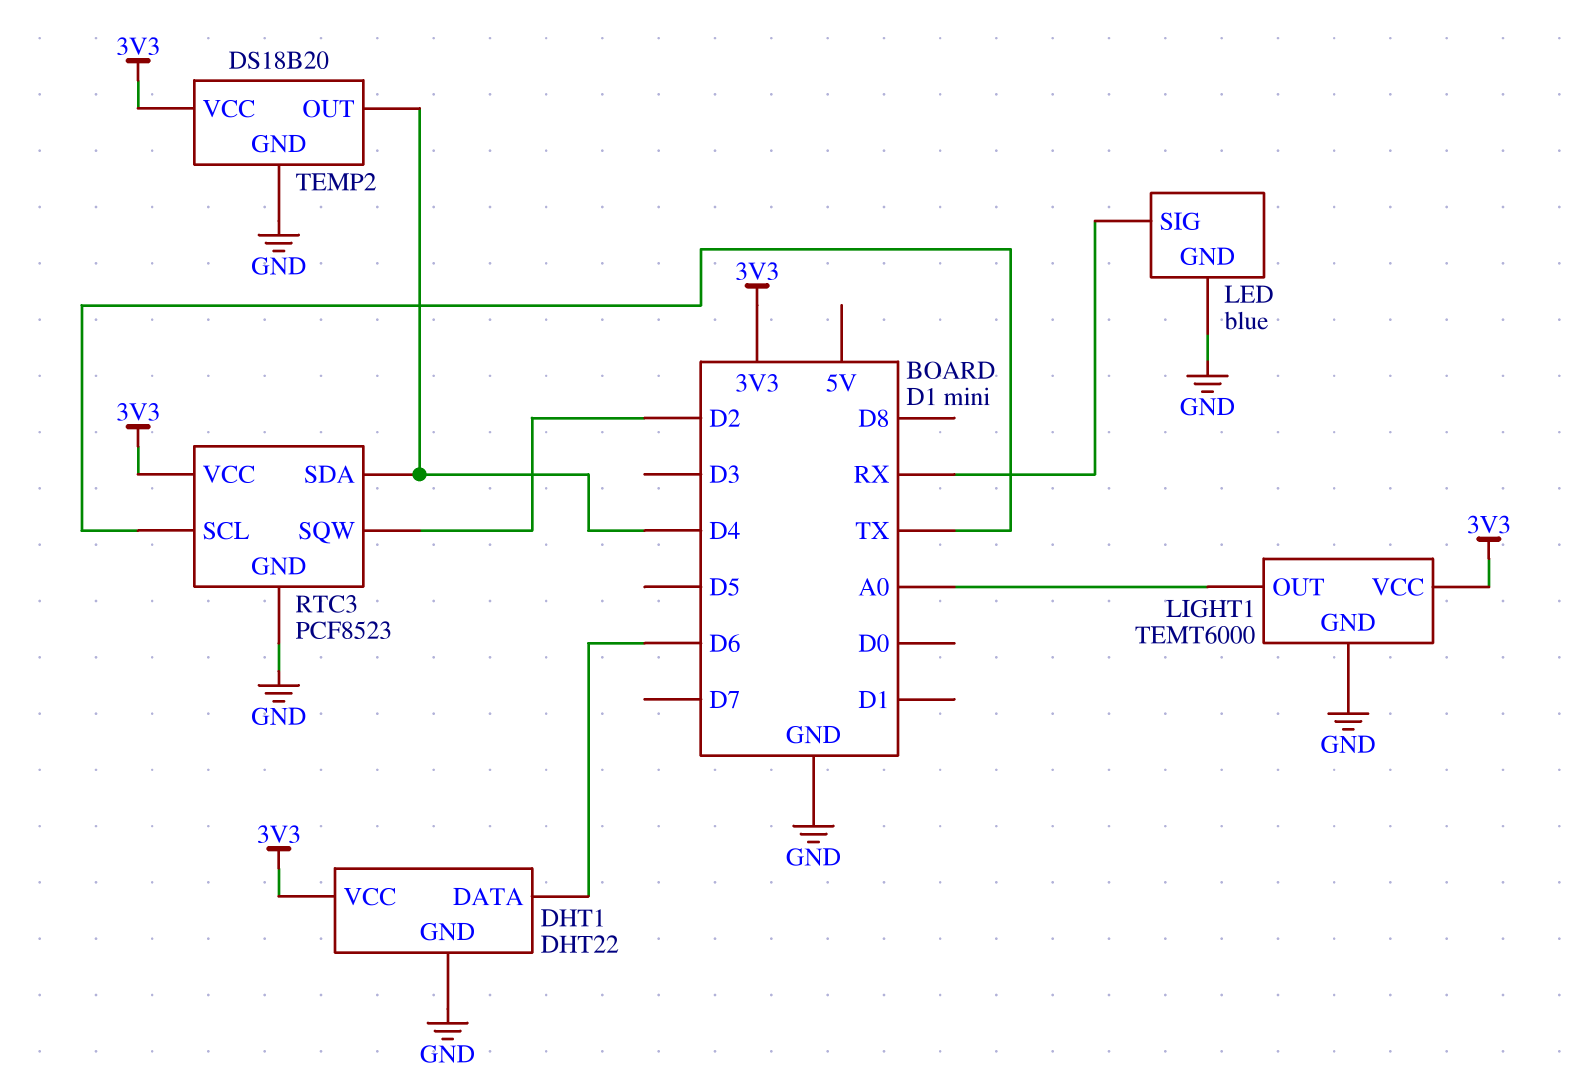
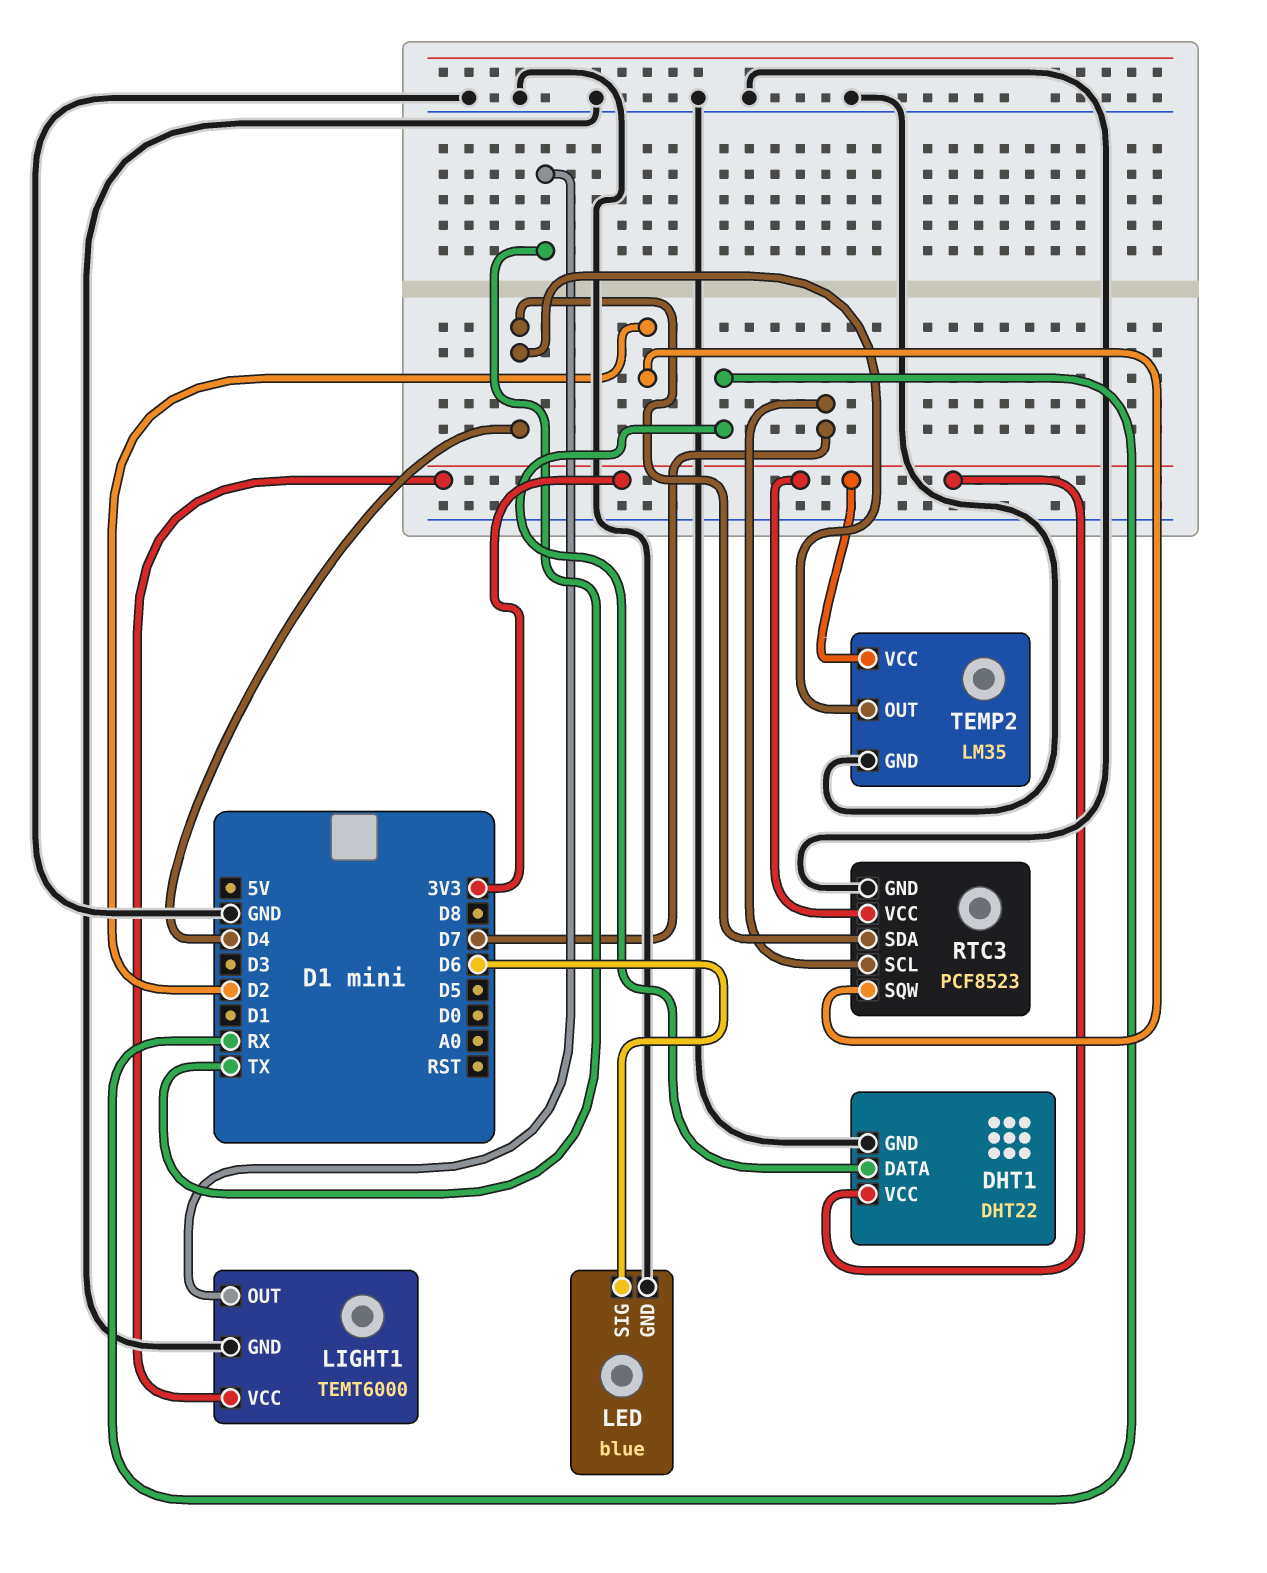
DHT1 pin DATA: D6 -> RX
LED pin SIG: RX -> D6
LIGHT1 pin OUT: A0 -> TX
RTC3 pin SCL: TX -> D7
TEMP2: DS18B20 -> LM35

